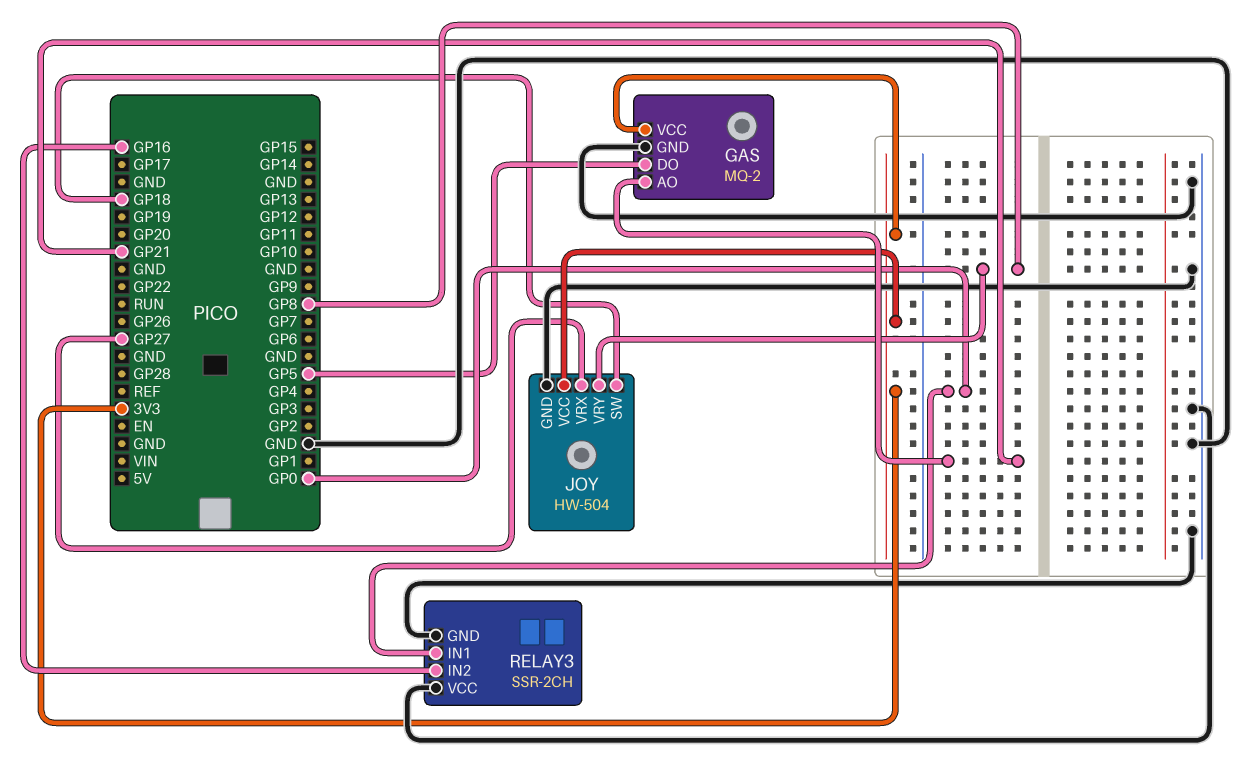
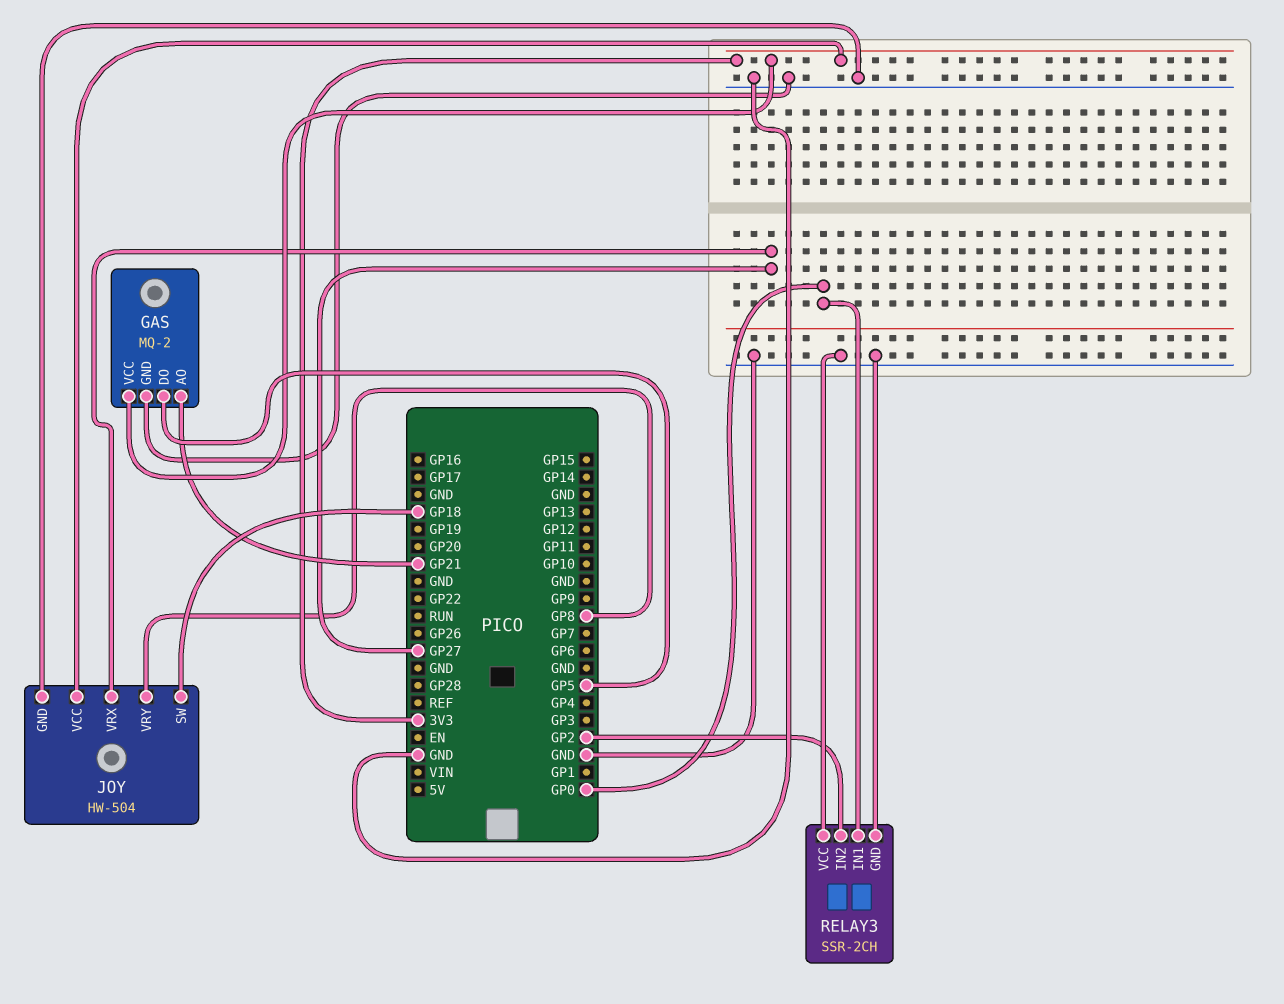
RELAY3 pin IN2: GP16 -> GP2

